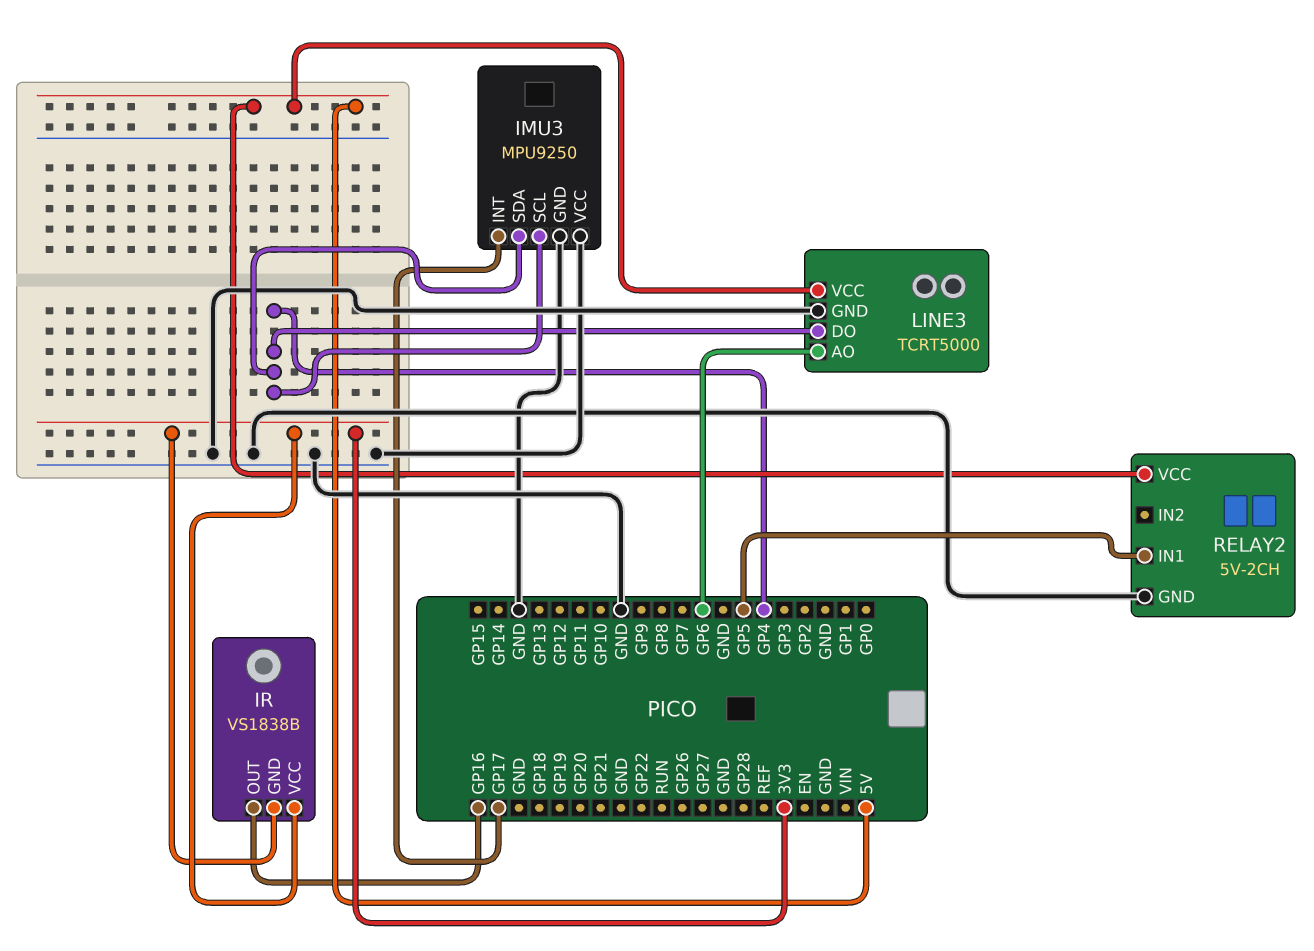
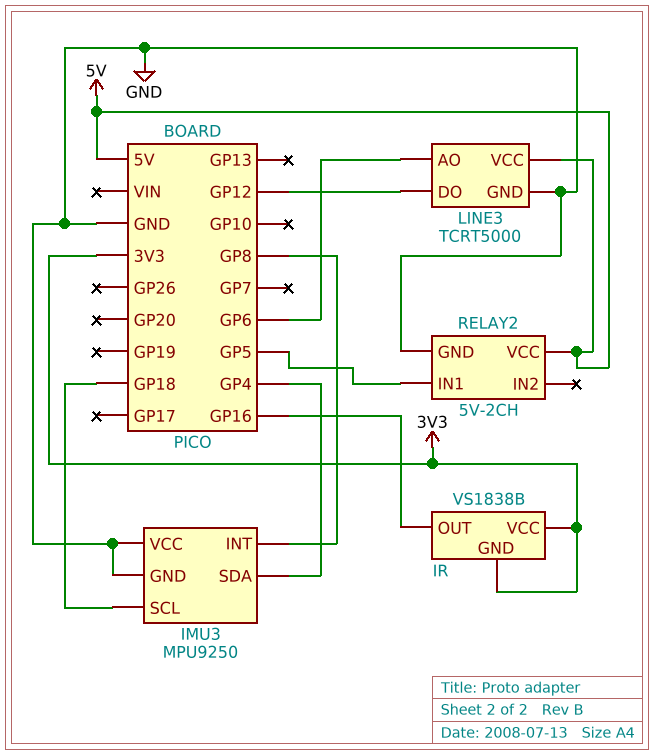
IMU3 pin INT: GP17 -> GP8
IMU3 pin SCL: GP4 -> GP18
LINE3 pin DO: GP4 -> GP12

